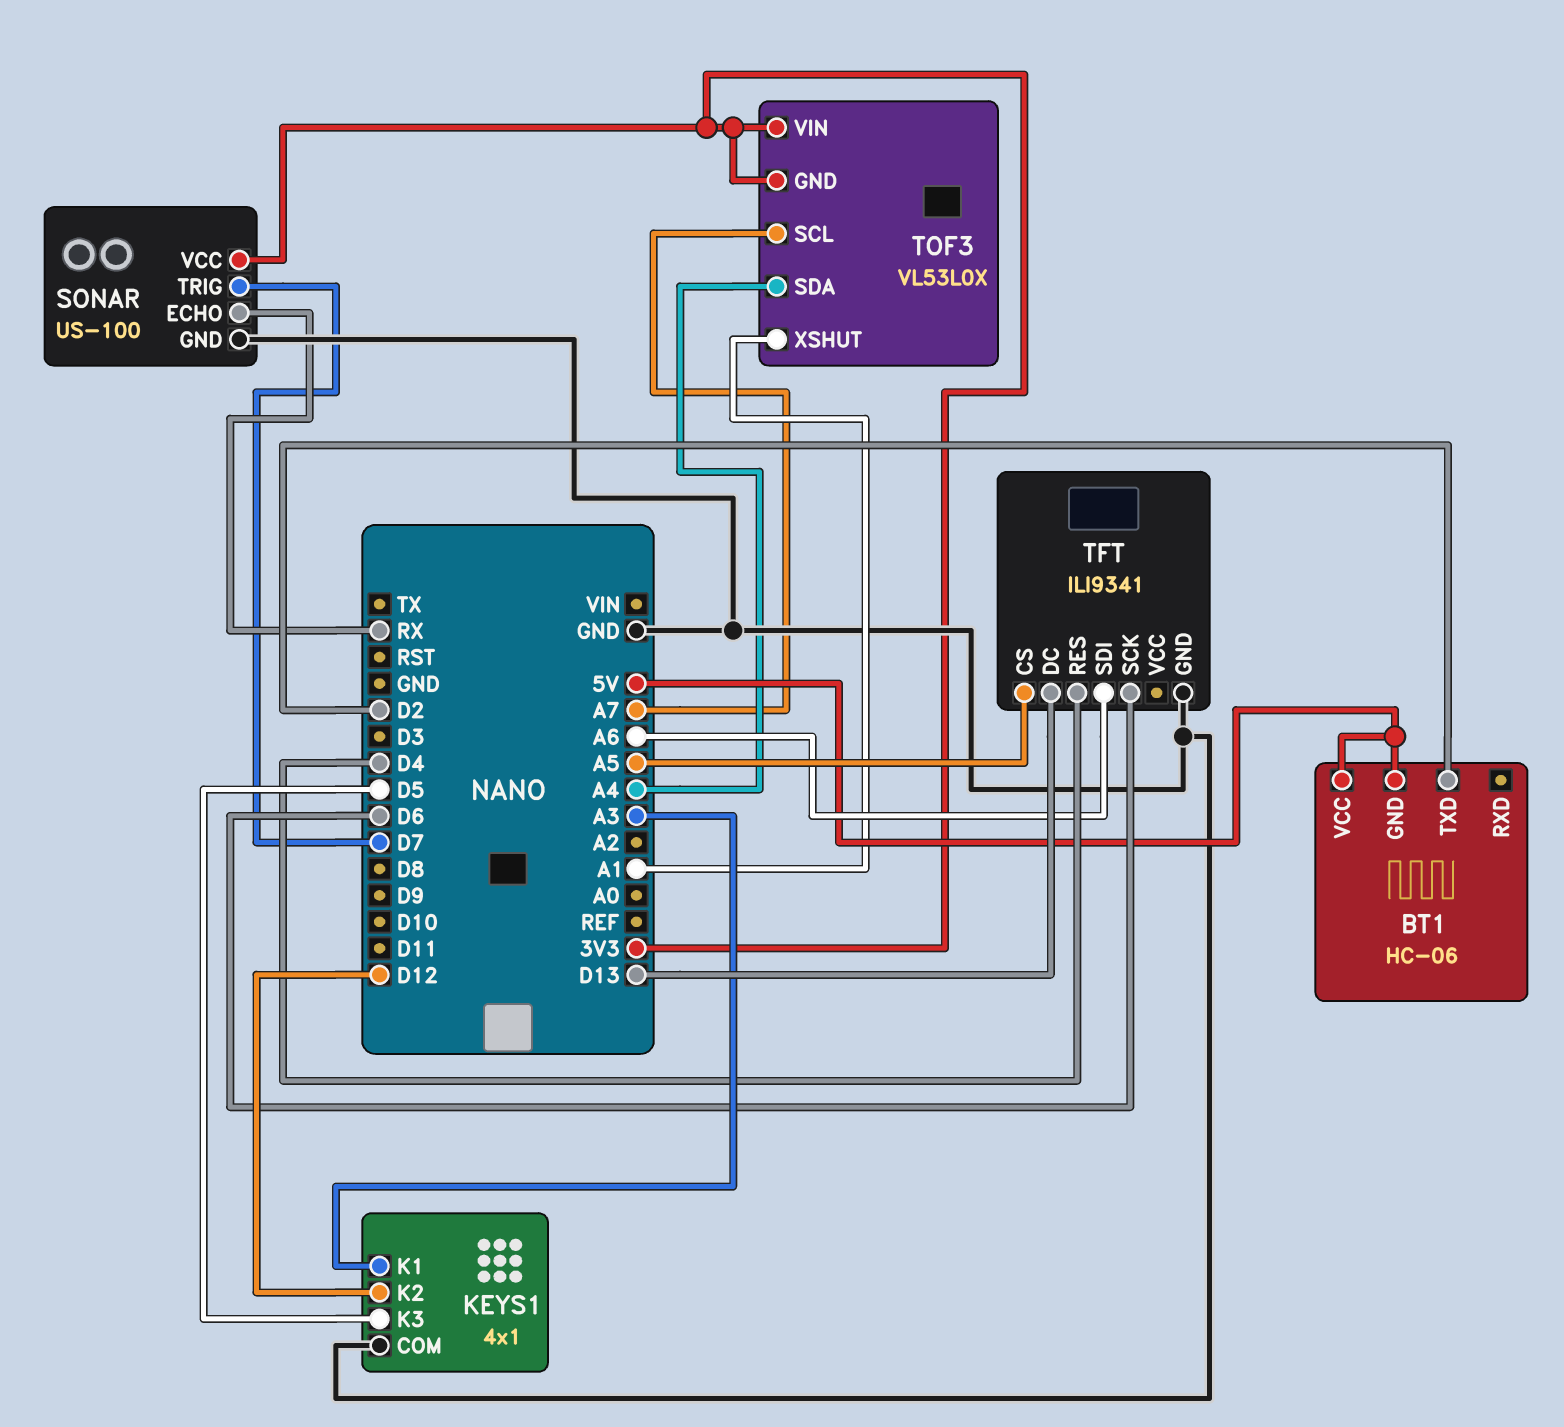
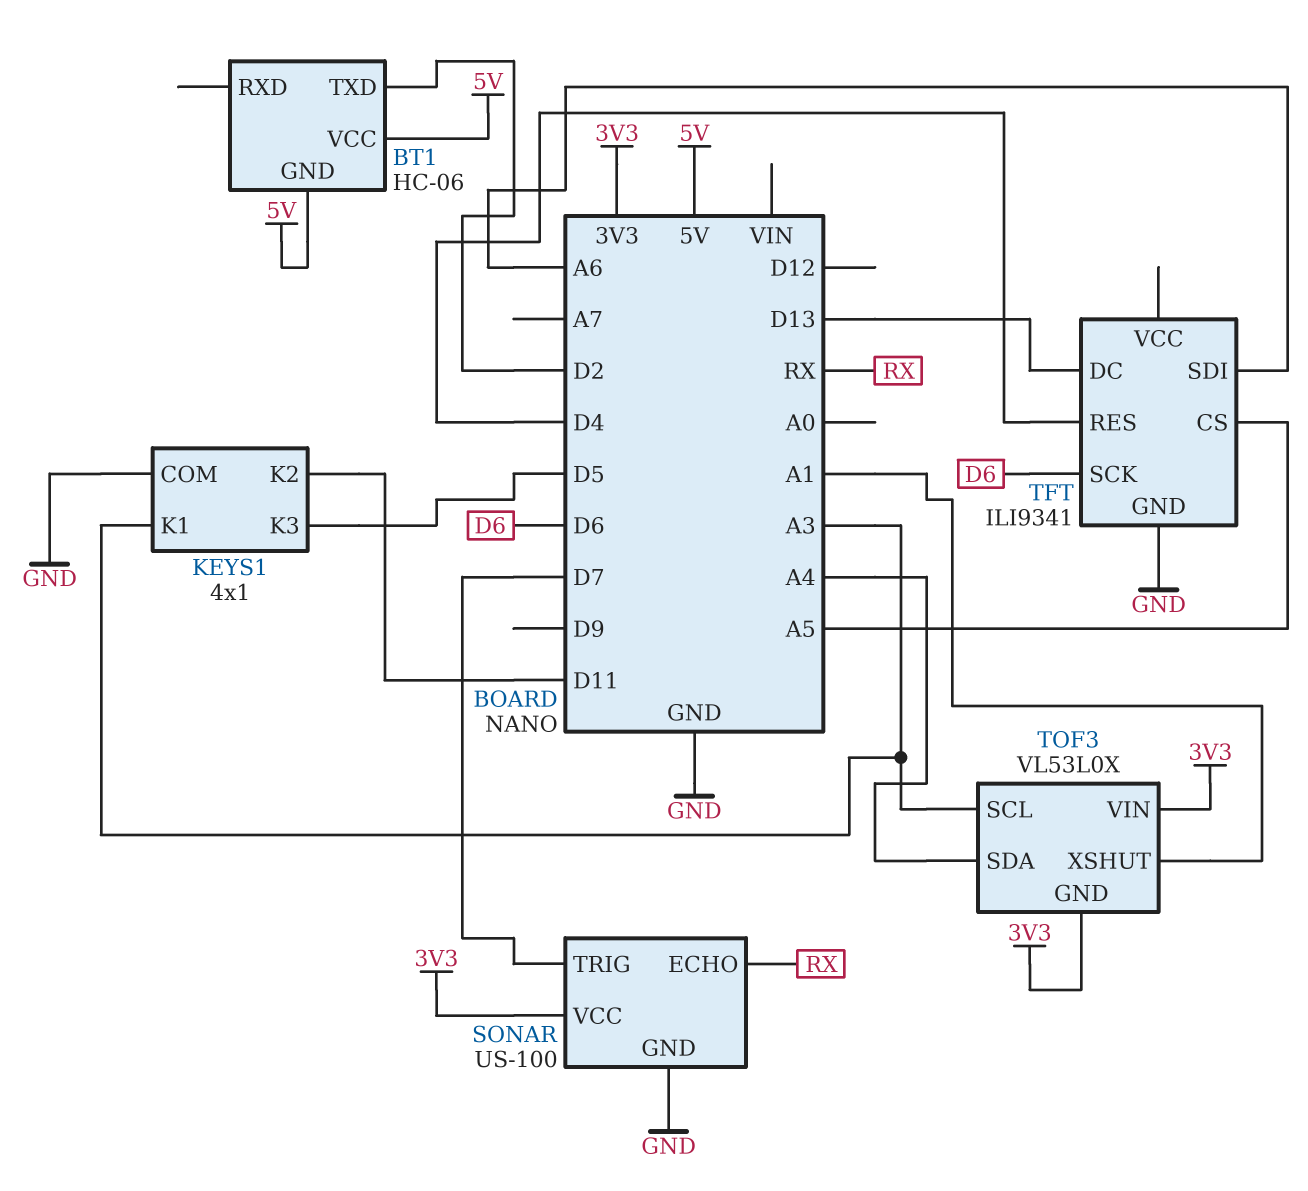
KEYS1 pin K2: D12 -> D11
TOF3 pin SCL: A7 -> A3

